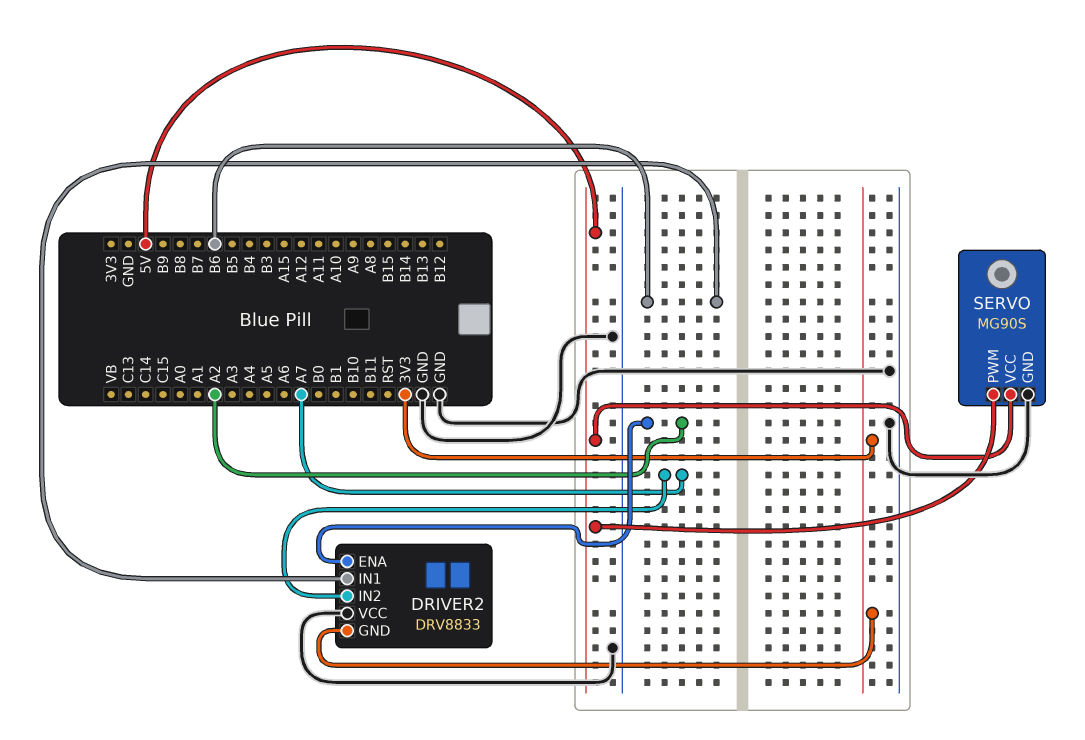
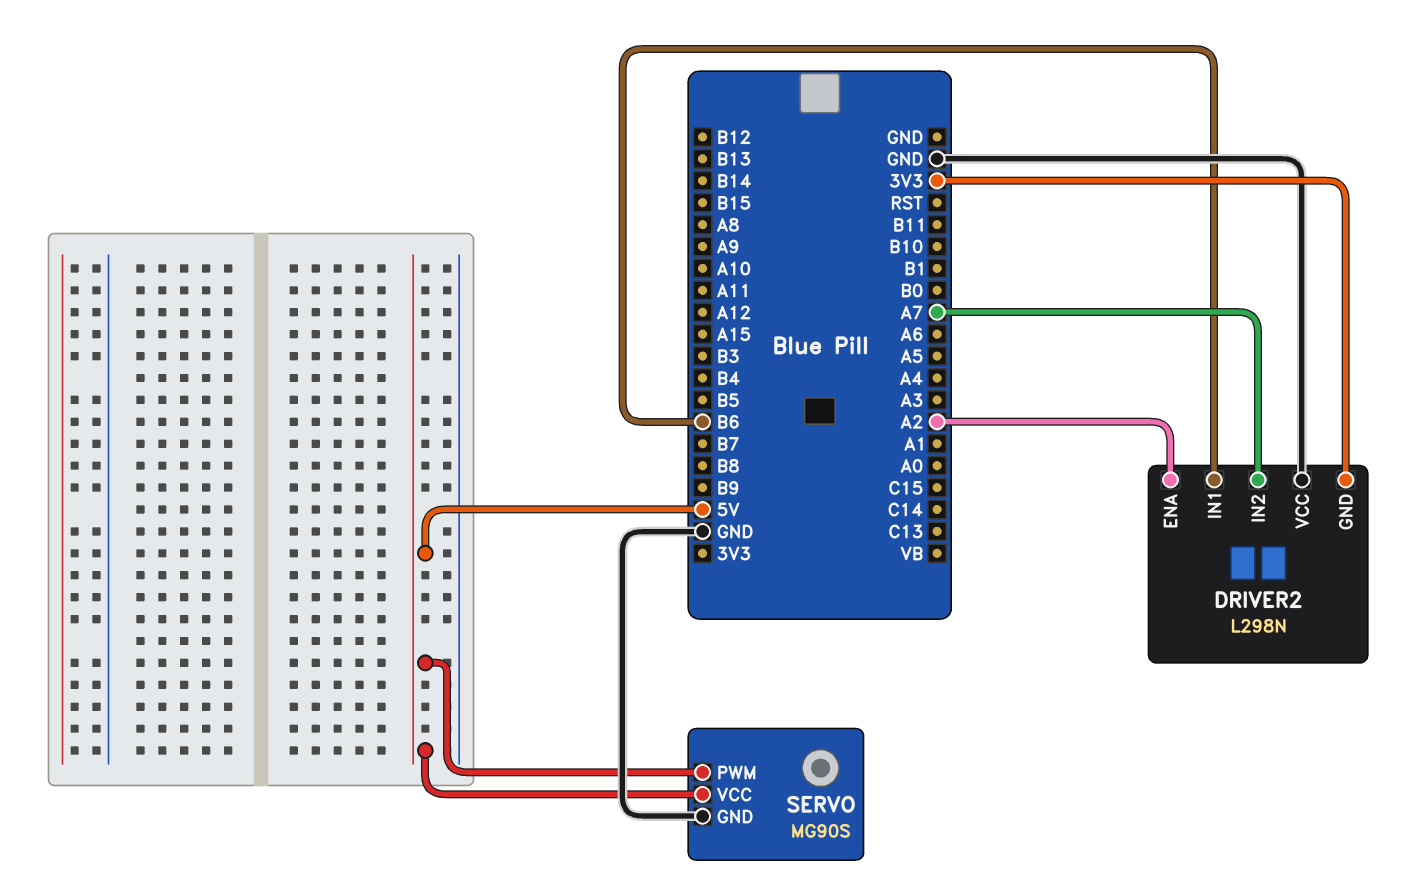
DRIVER2: DRV8833 -> L298N

